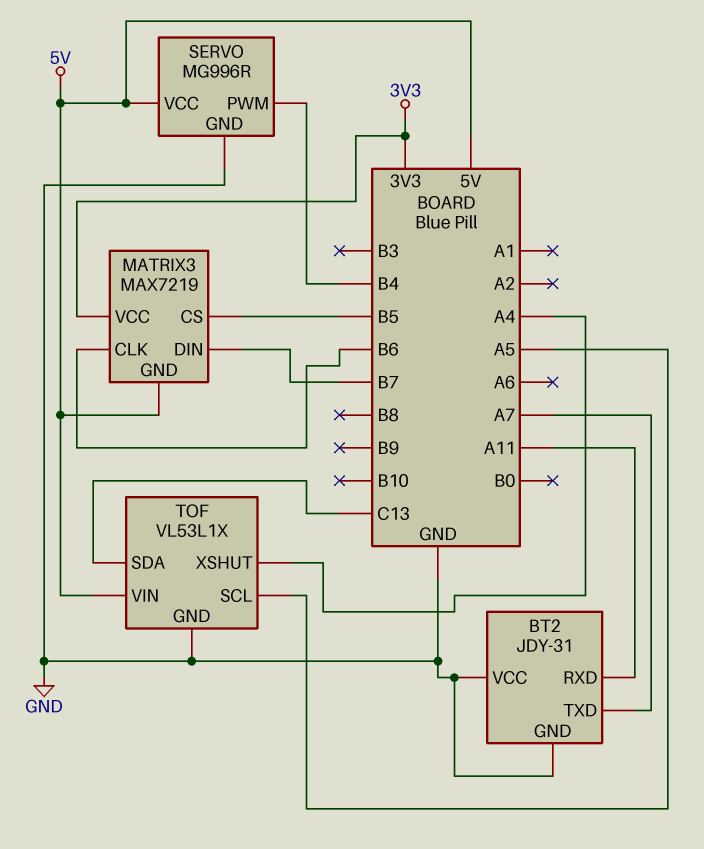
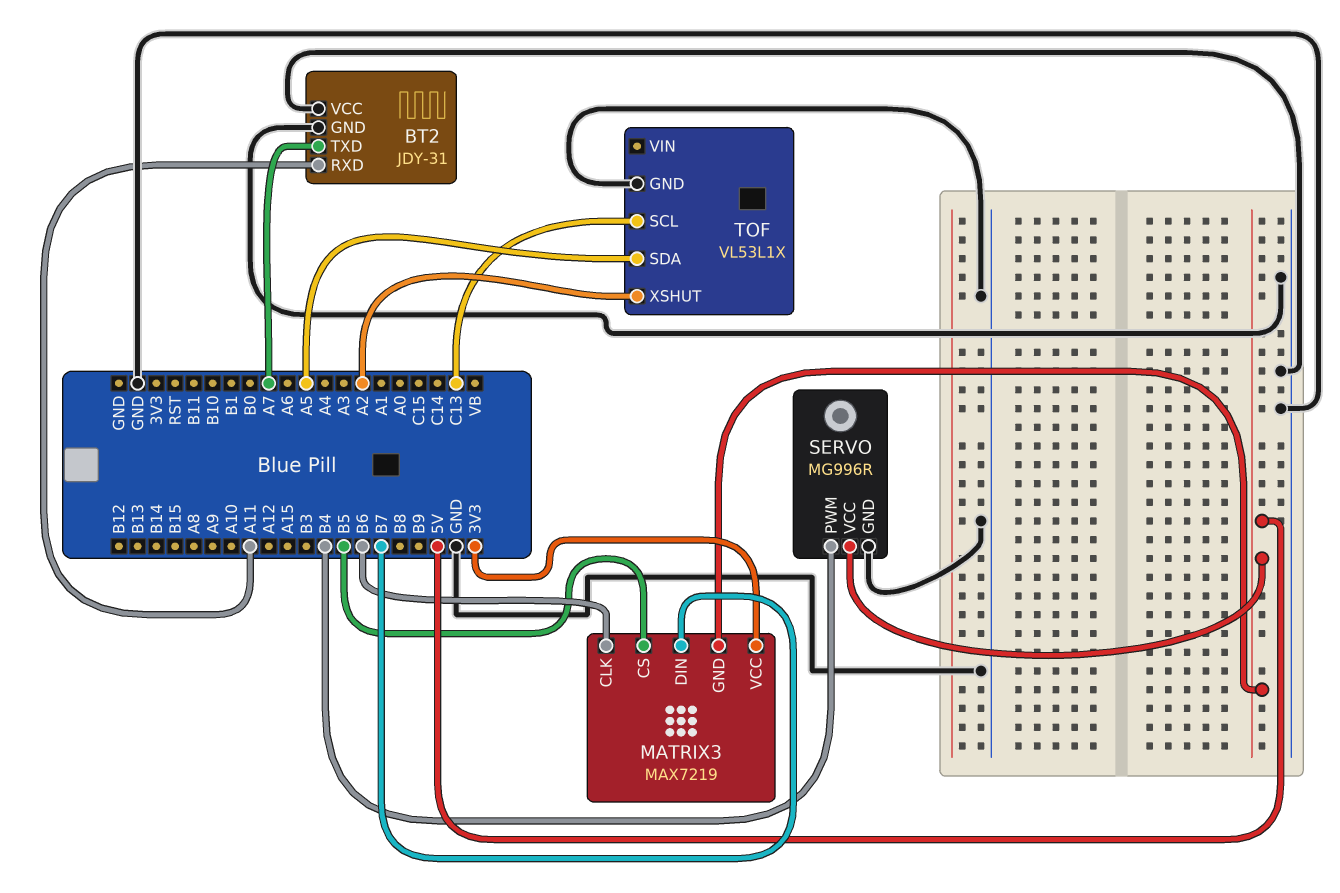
TOF pin SCL: A5 -> C13
TOF pin SDA: C13 -> A5
TOF pin VIN: 5V -> none
TOF pin XSHUT: A4 -> A2

